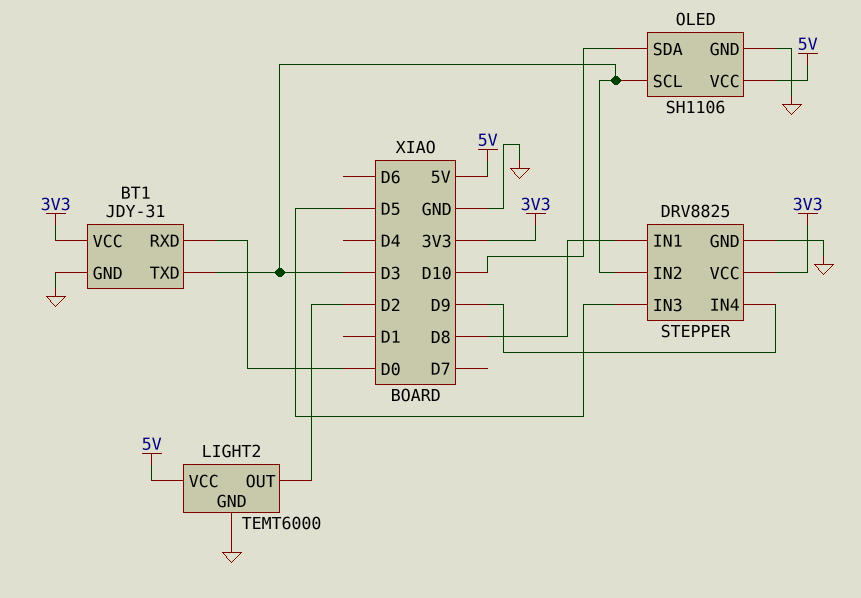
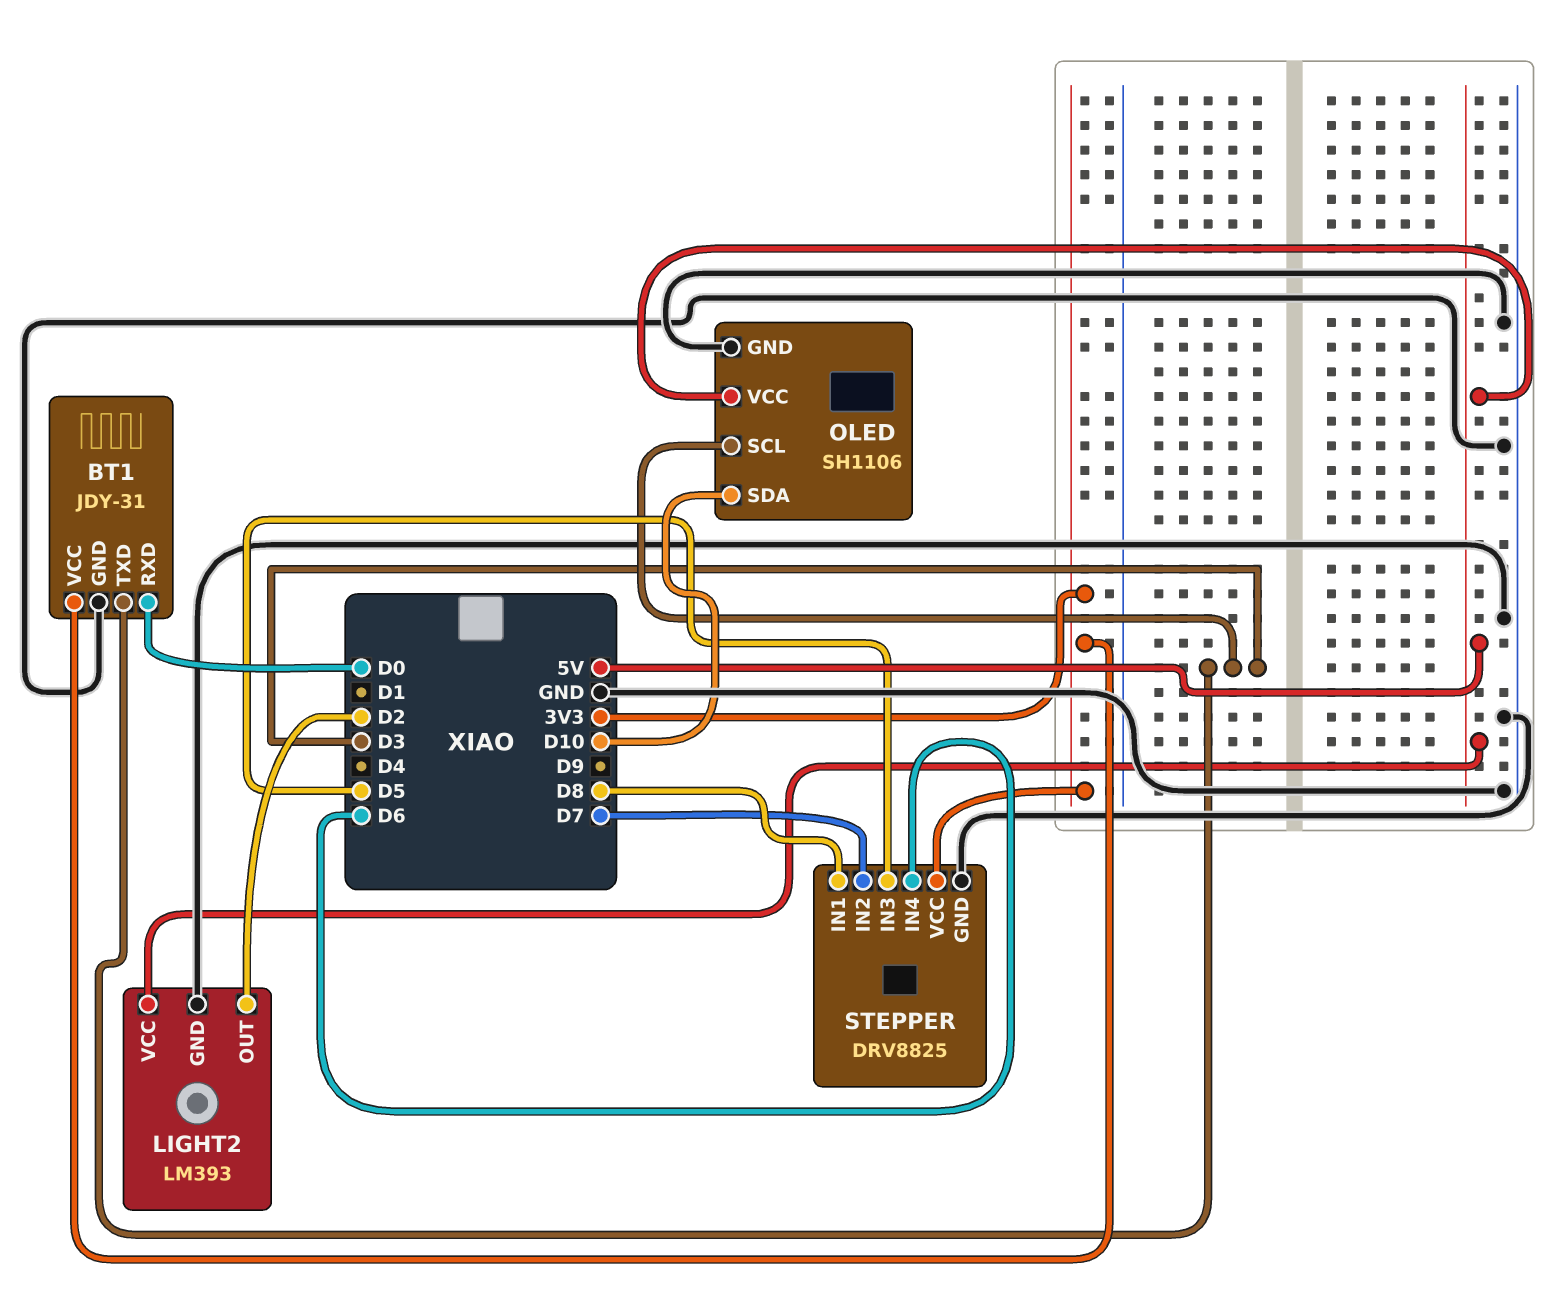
LIGHT2: TEMT6000 -> LM393
STEPPER pin IN2: D3 -> D7
STEPPER pin IN4: D9 -> D6

